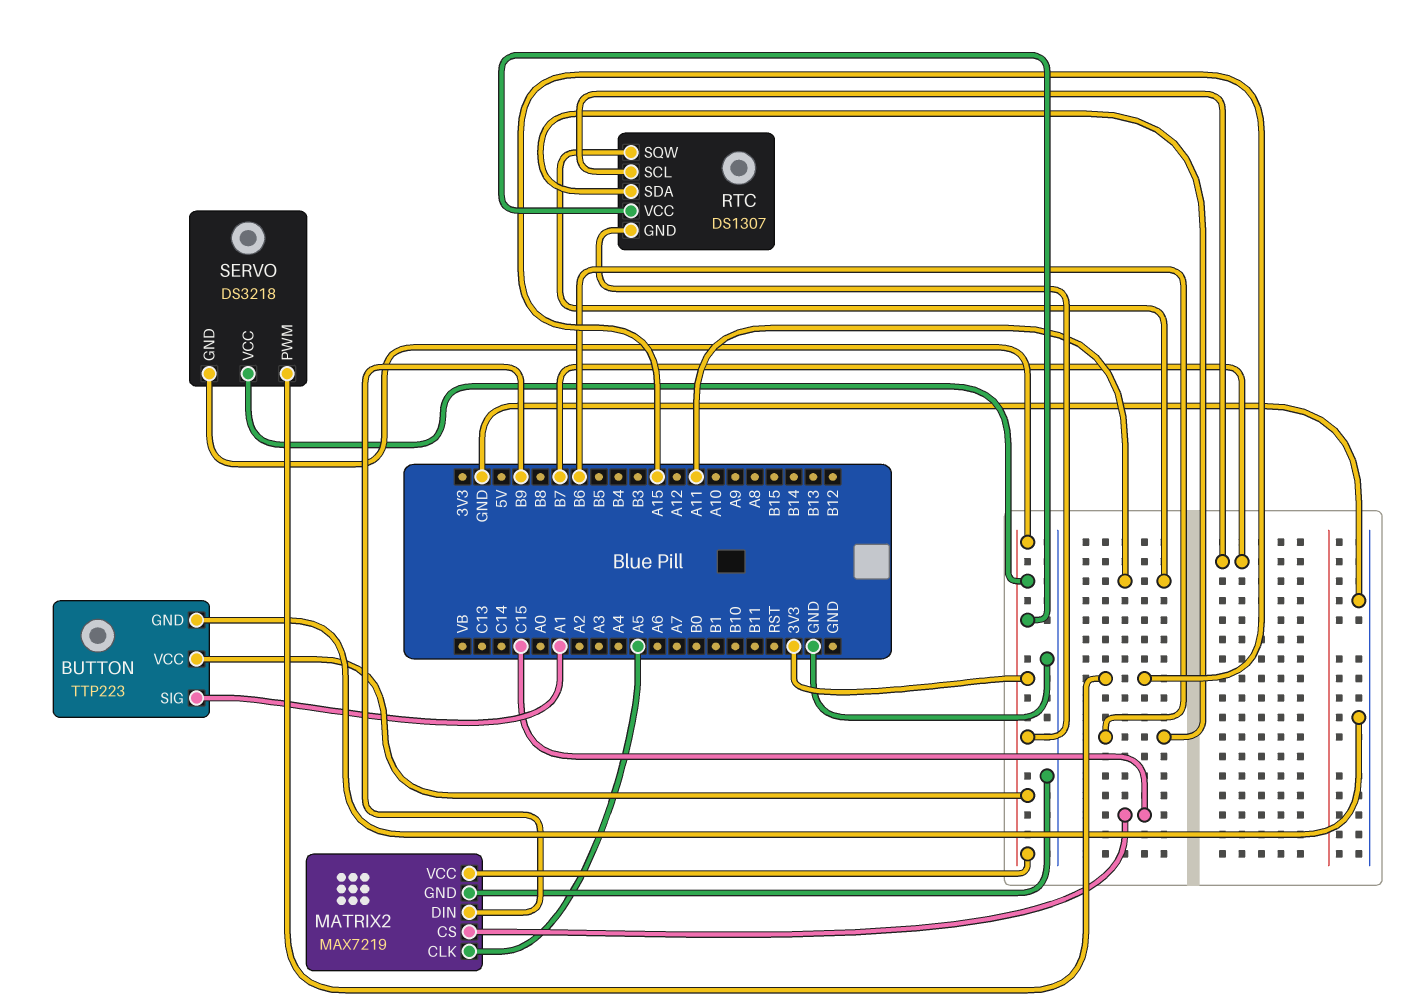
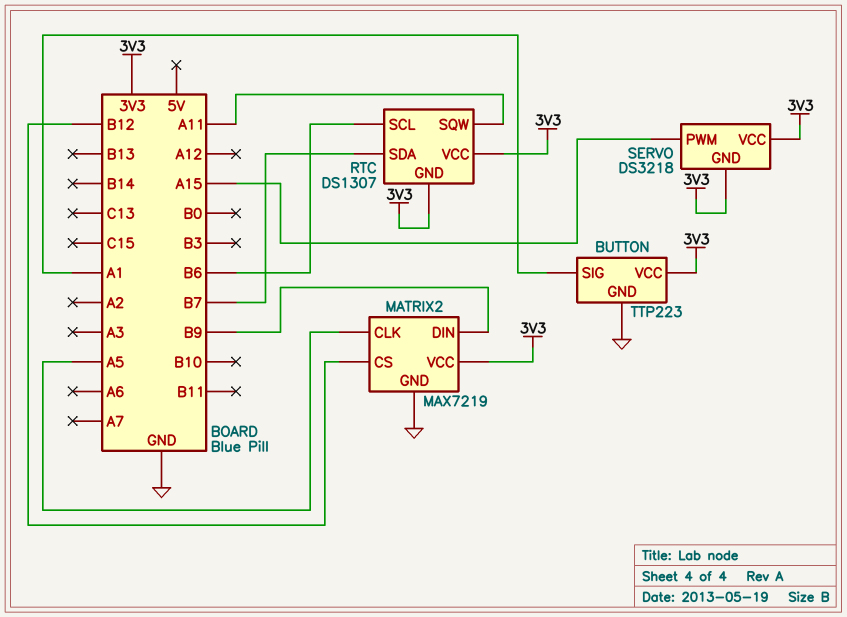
MATRIX2 pin CS: C15 -> B12
RTC pin SCL: B7 -> B6
RTC pin SDA: B6 -> B7

